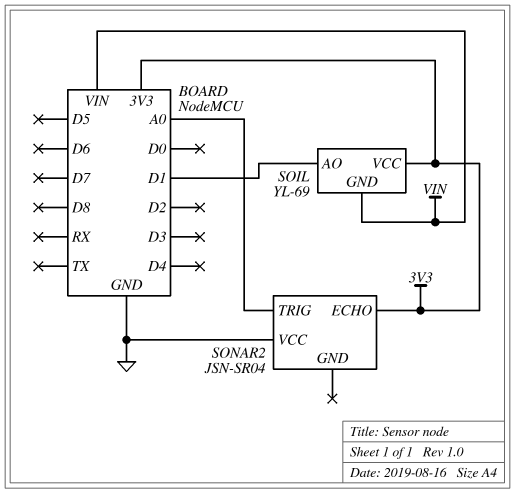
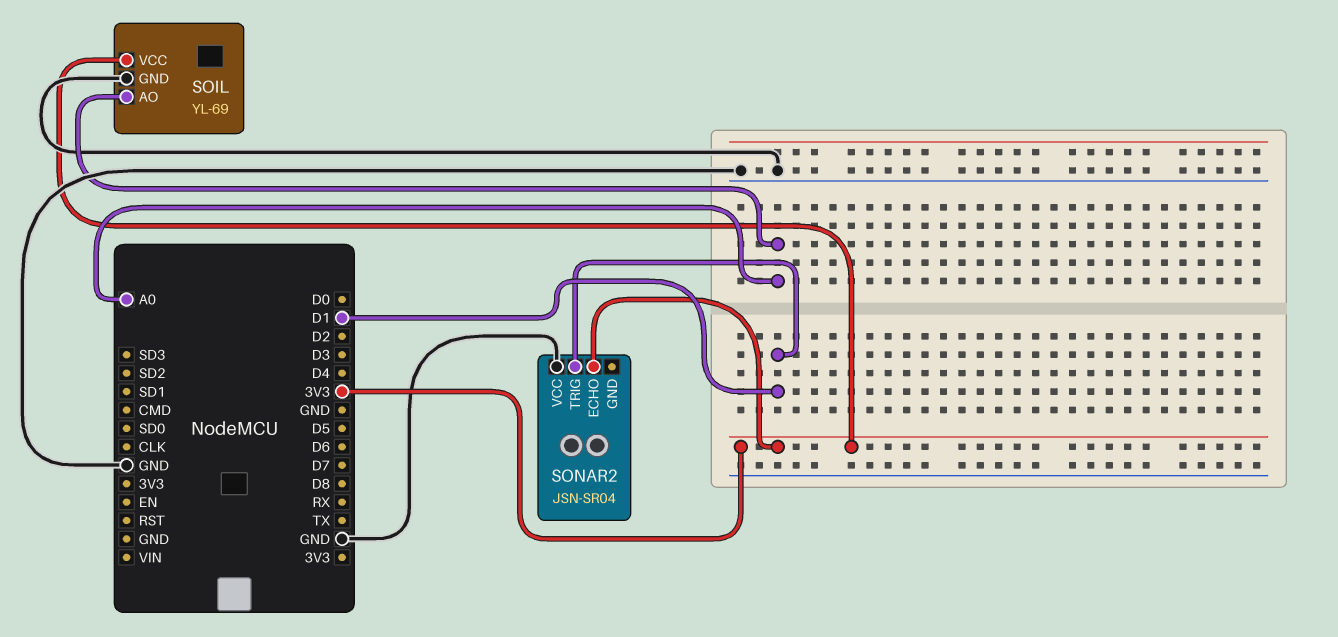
SOIL pin AO: D1 -> A0
SOIL pin GND: VIN -> GND
SONAR2 pin TRIG: A0 -> D1

